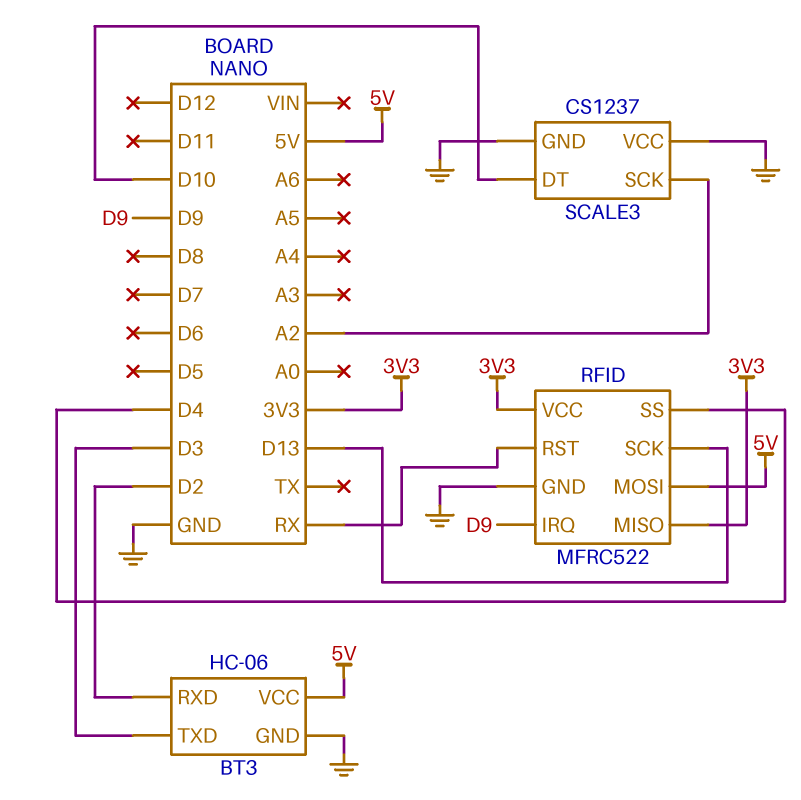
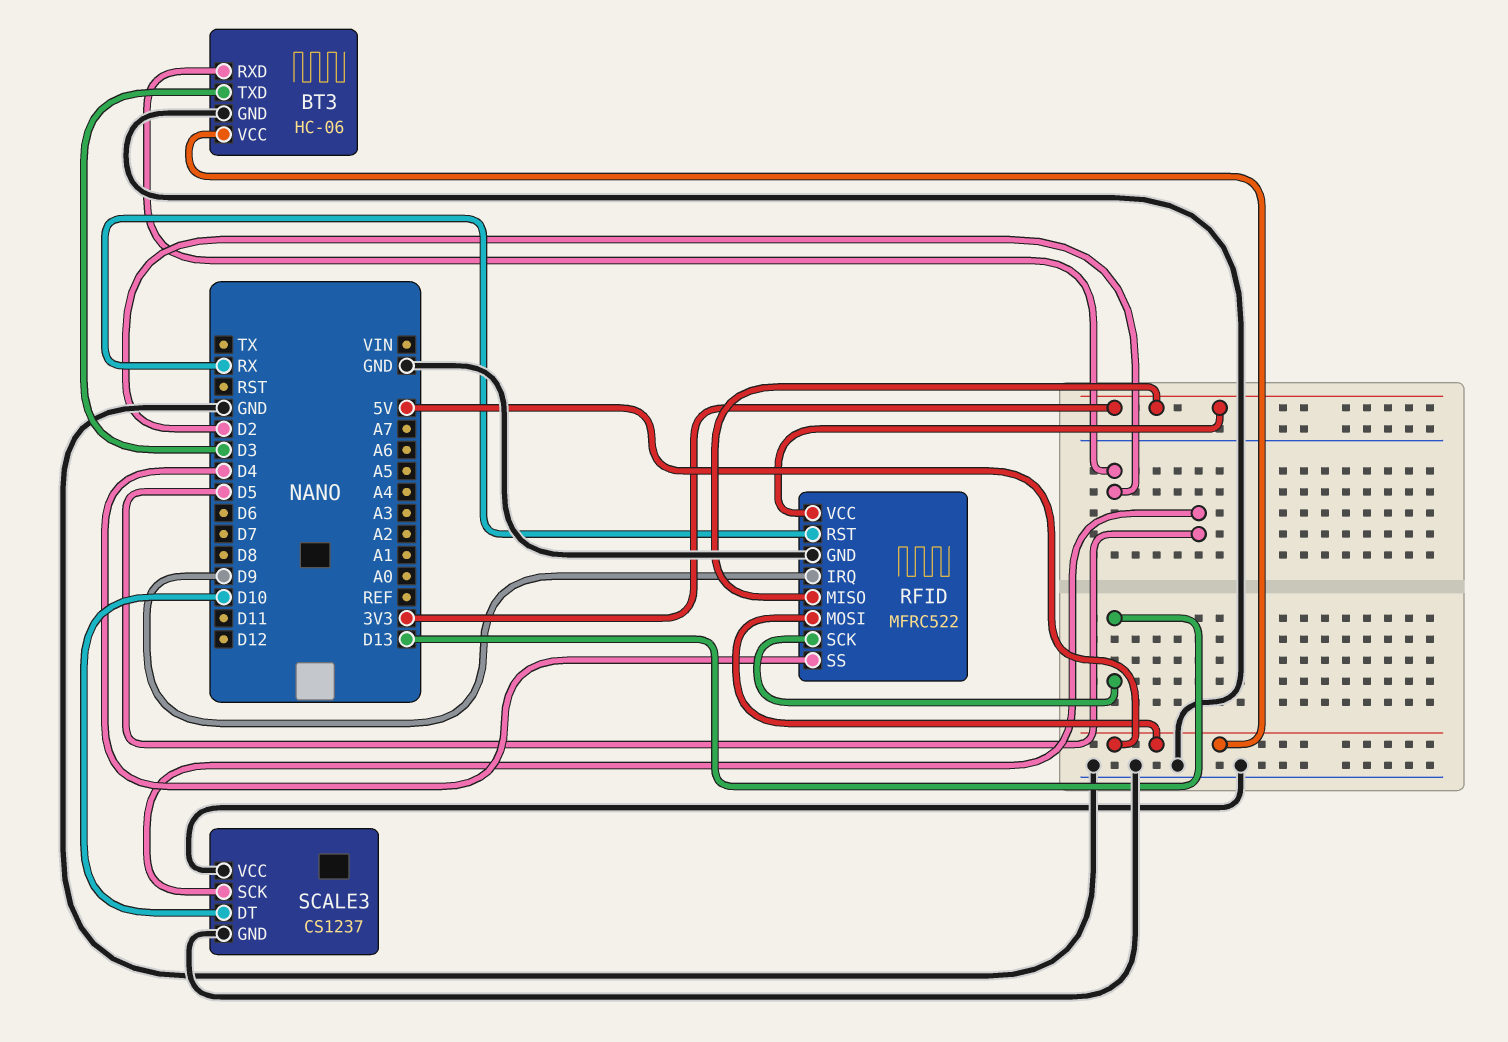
SCALE3 pin SCK: A2 -> D5

